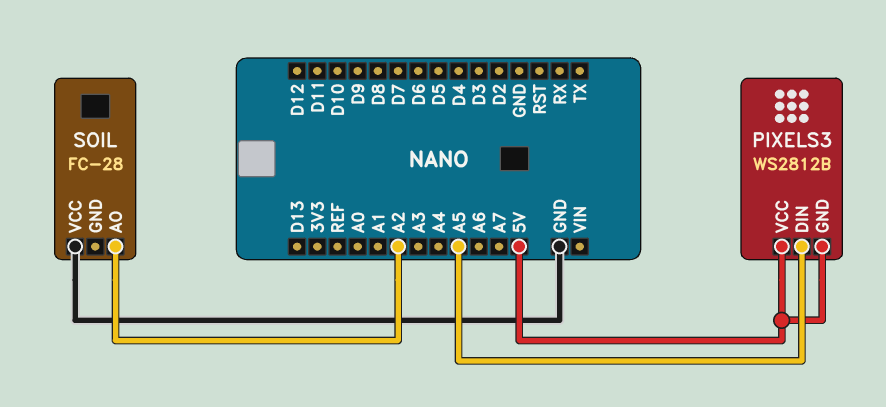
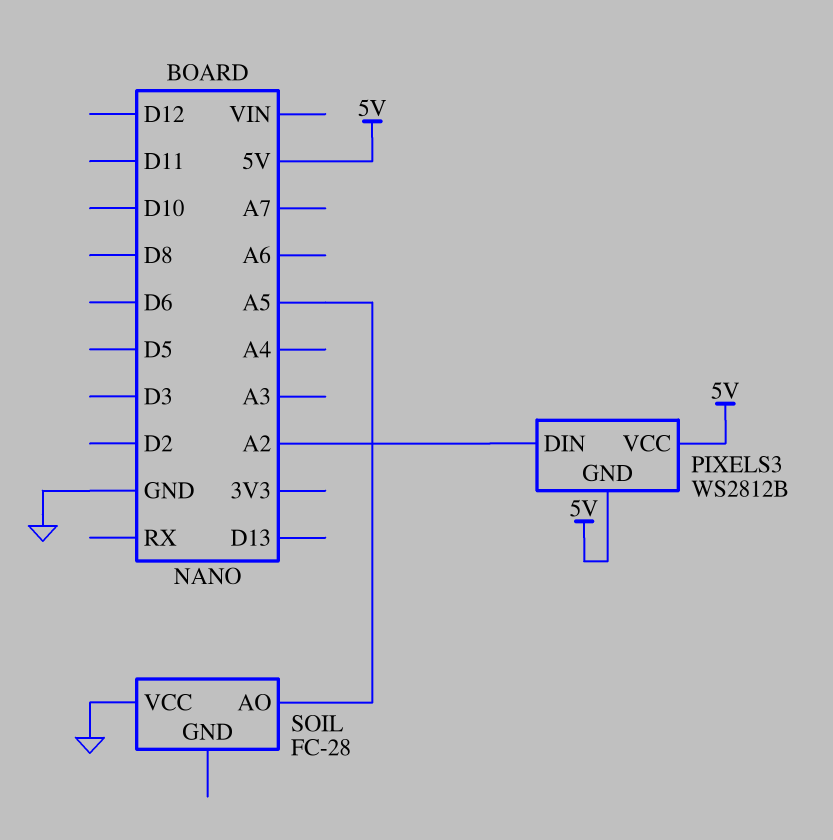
PIXELS3 pin DIN: A5 -> A2
SOIL pin AO: A2 -> A5

